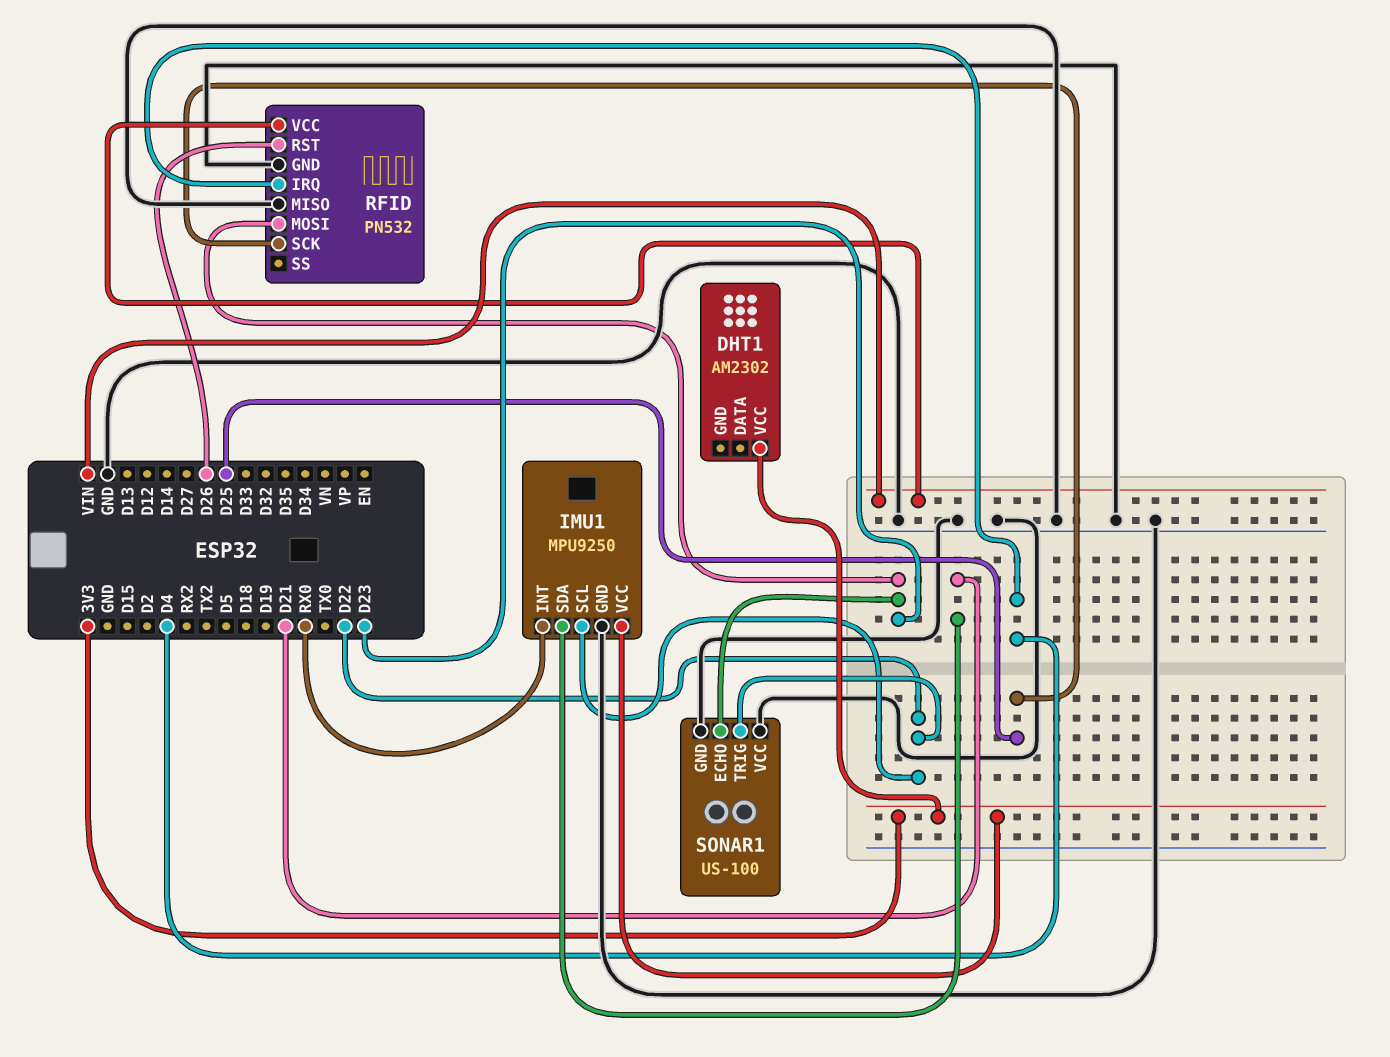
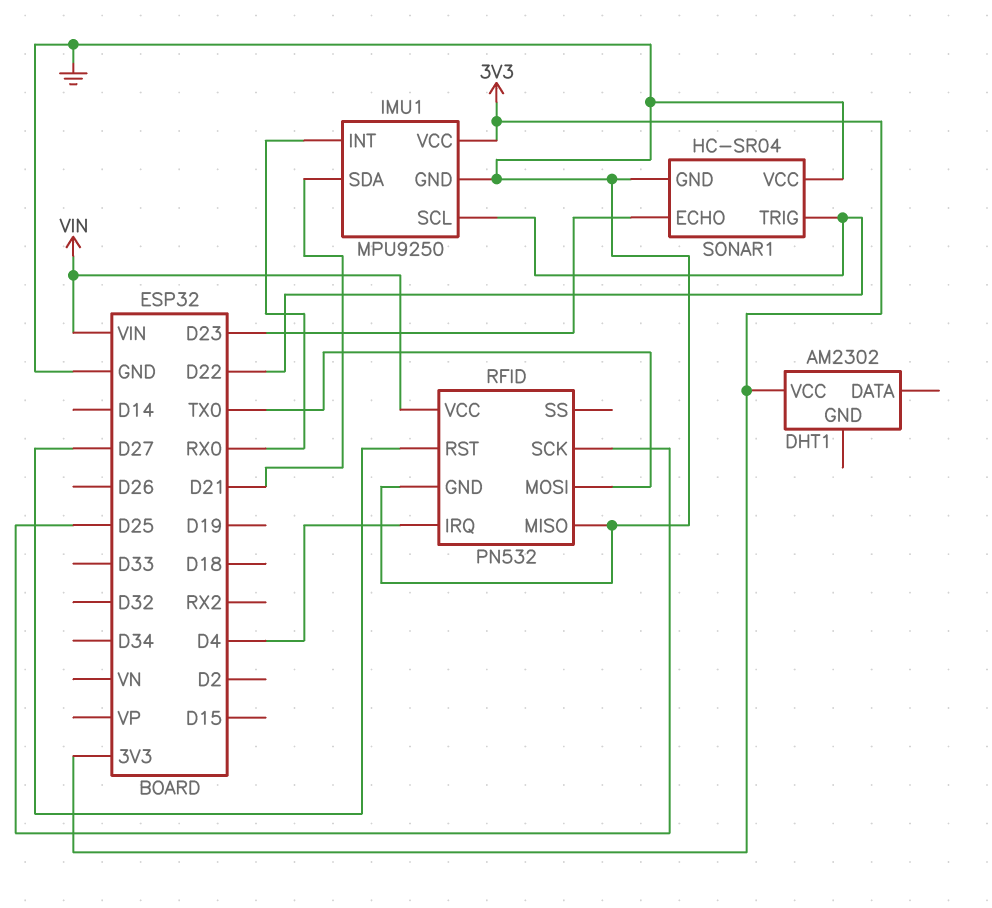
RFID pin MOSI: D23 -> TX0
RFID pin RST: D26 -> D27
SONAR1: US-100 -> HC-SR04

